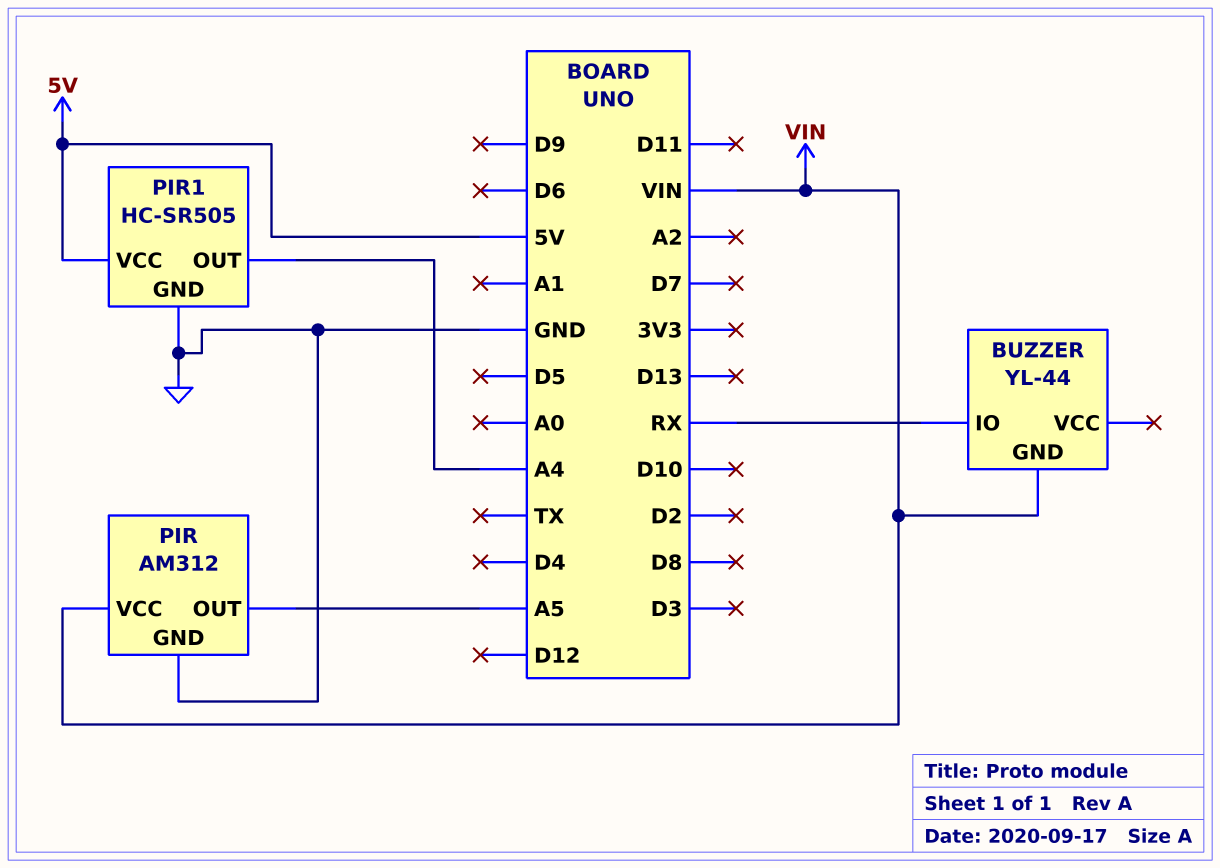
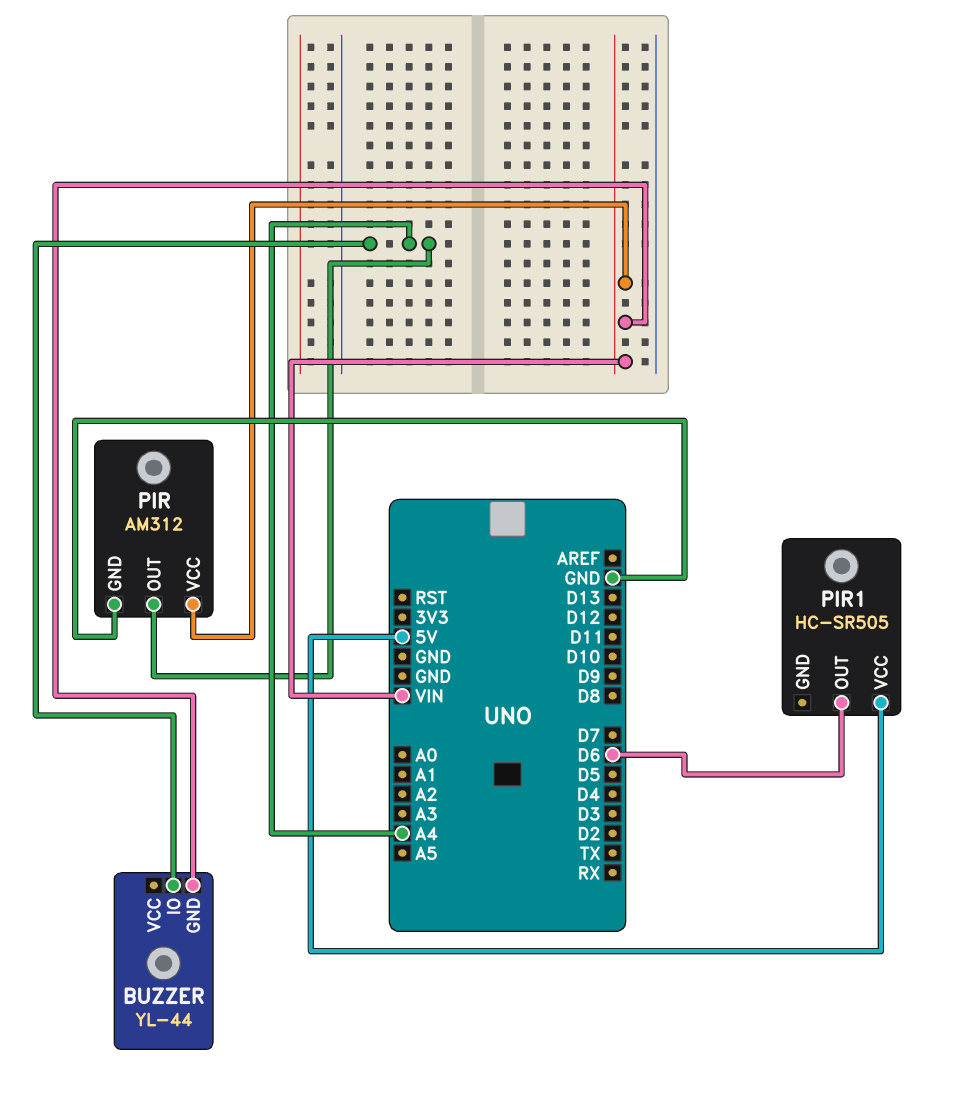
BUZZER pin IO: RX -> A4
PIR pin OUT: A5 -> A4
PIR1 pin GND: GND -> none
PIR1 pin OUT: A4 -> D6

